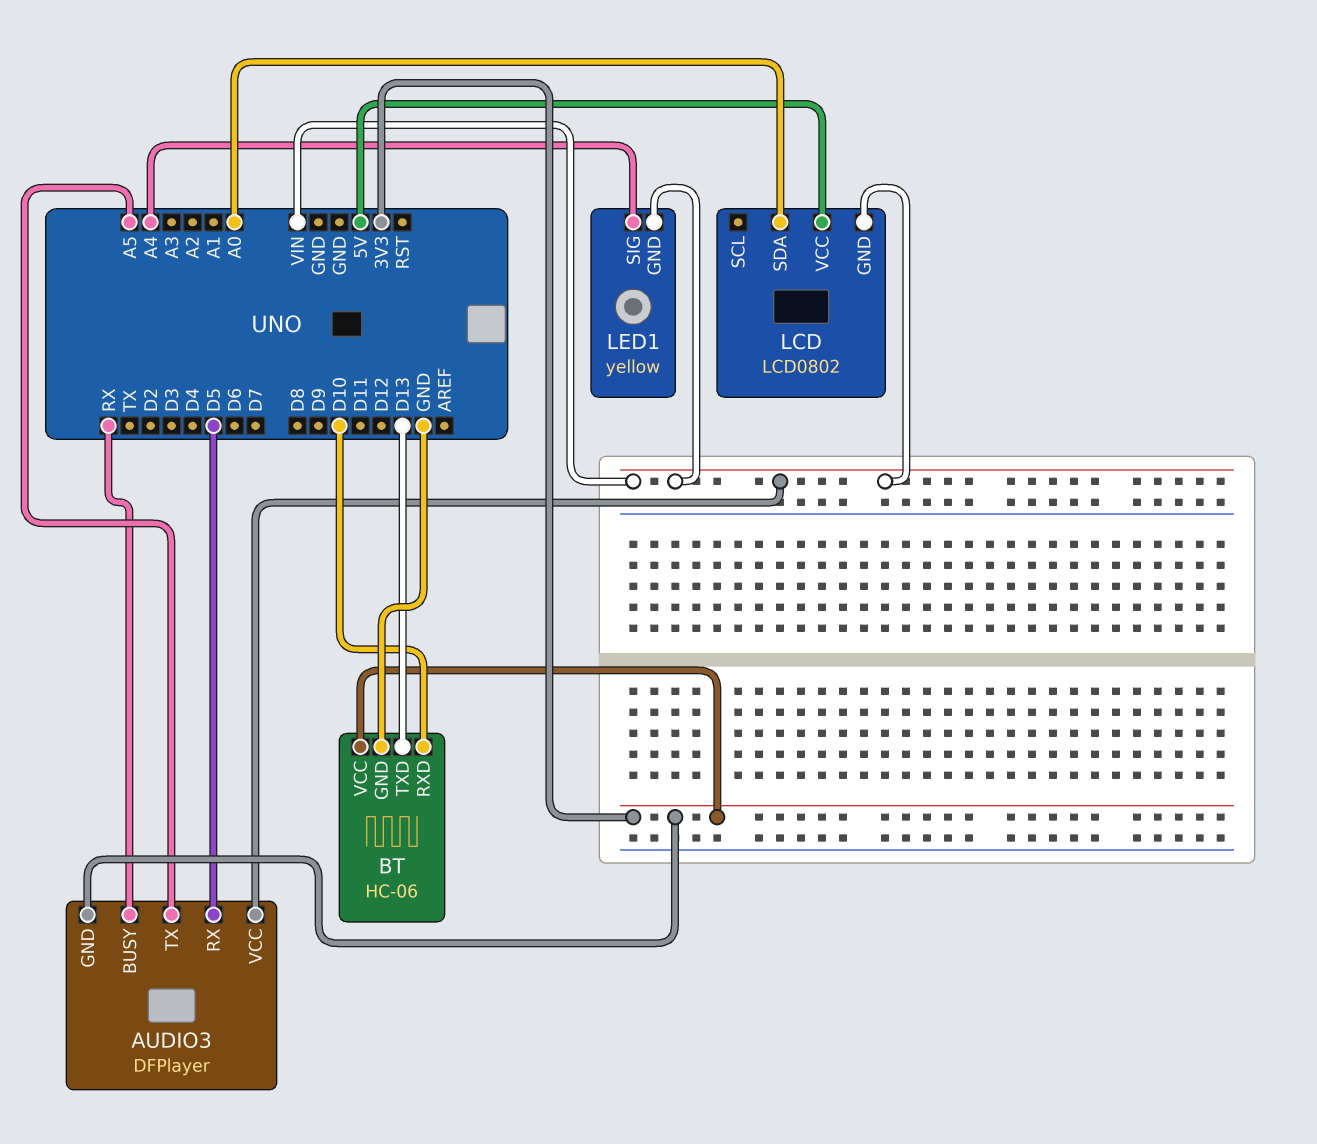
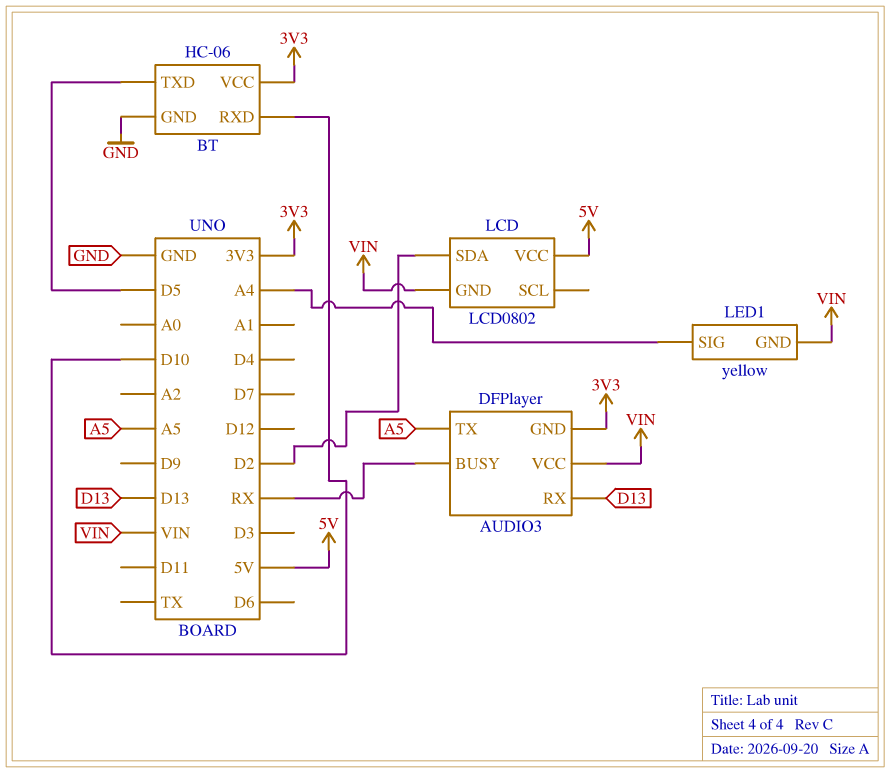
AUDIO3 pin RX: D5 -> D13
BT pin TXD: D13 -> D5
LCD pin SDA: A0 -> D2

